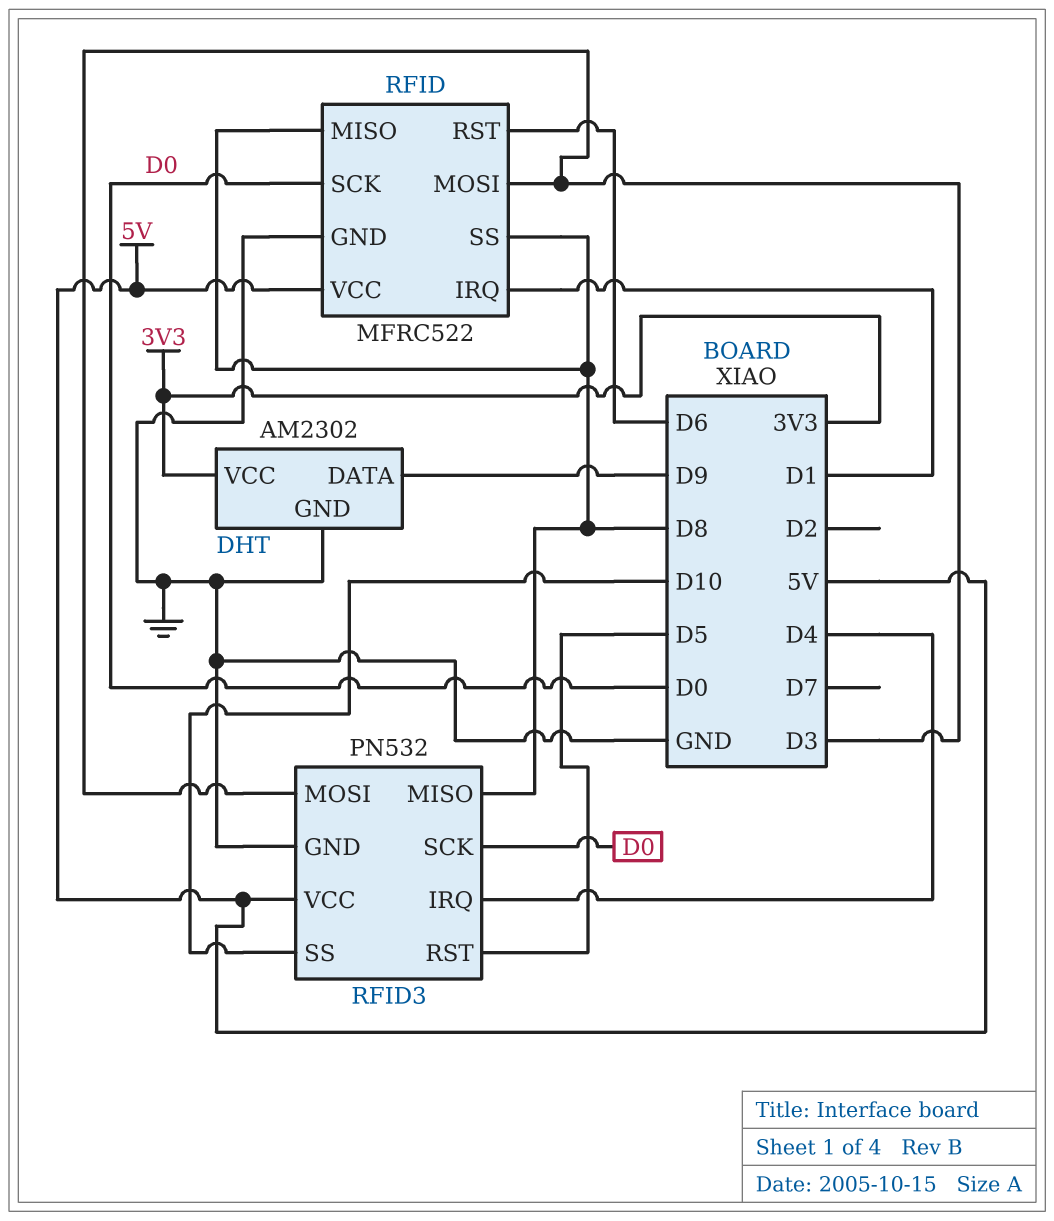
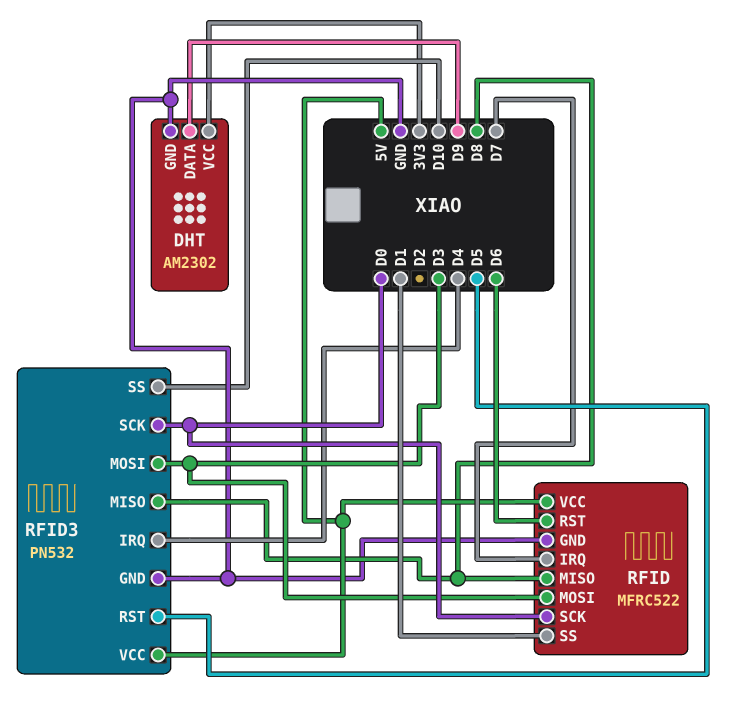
RFID pin IRQ: D1 -> D7
RFID pin SS: D8 -> D1

